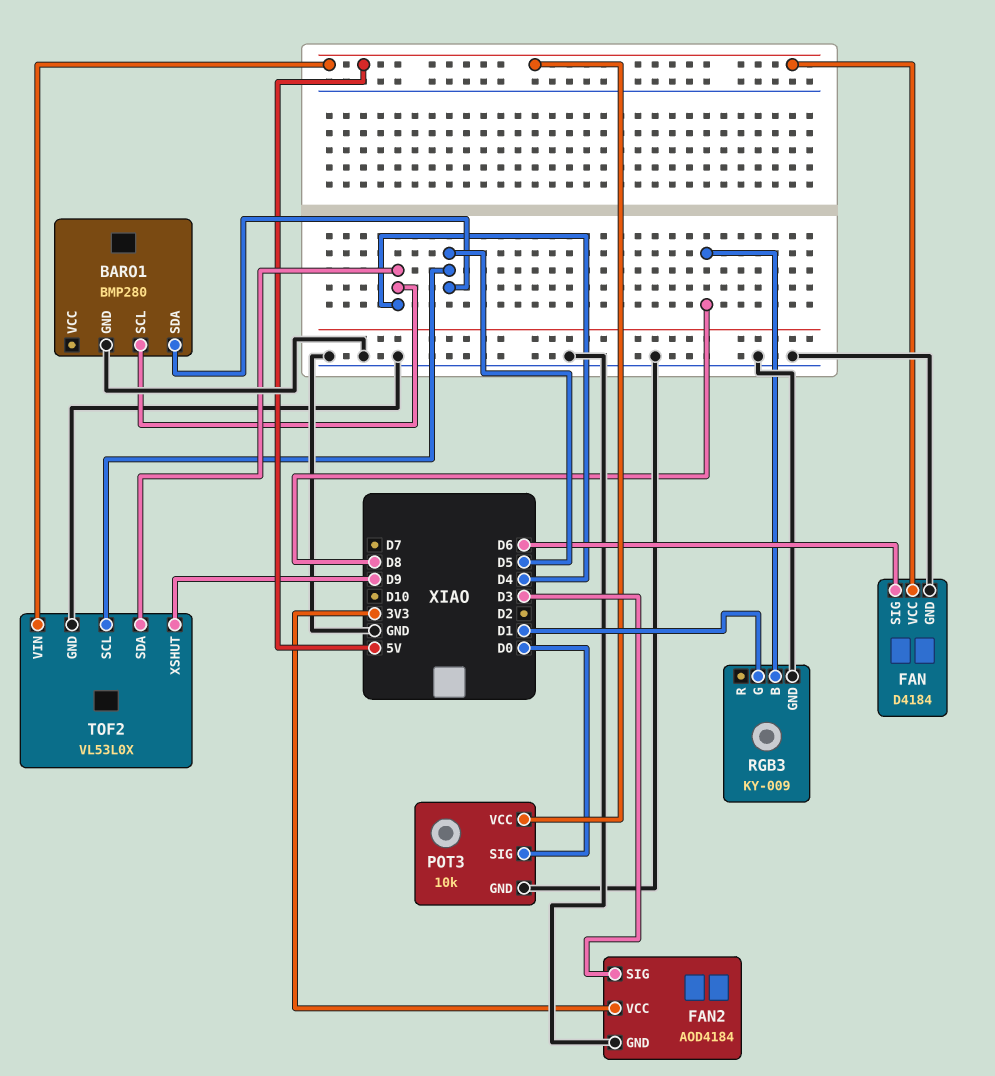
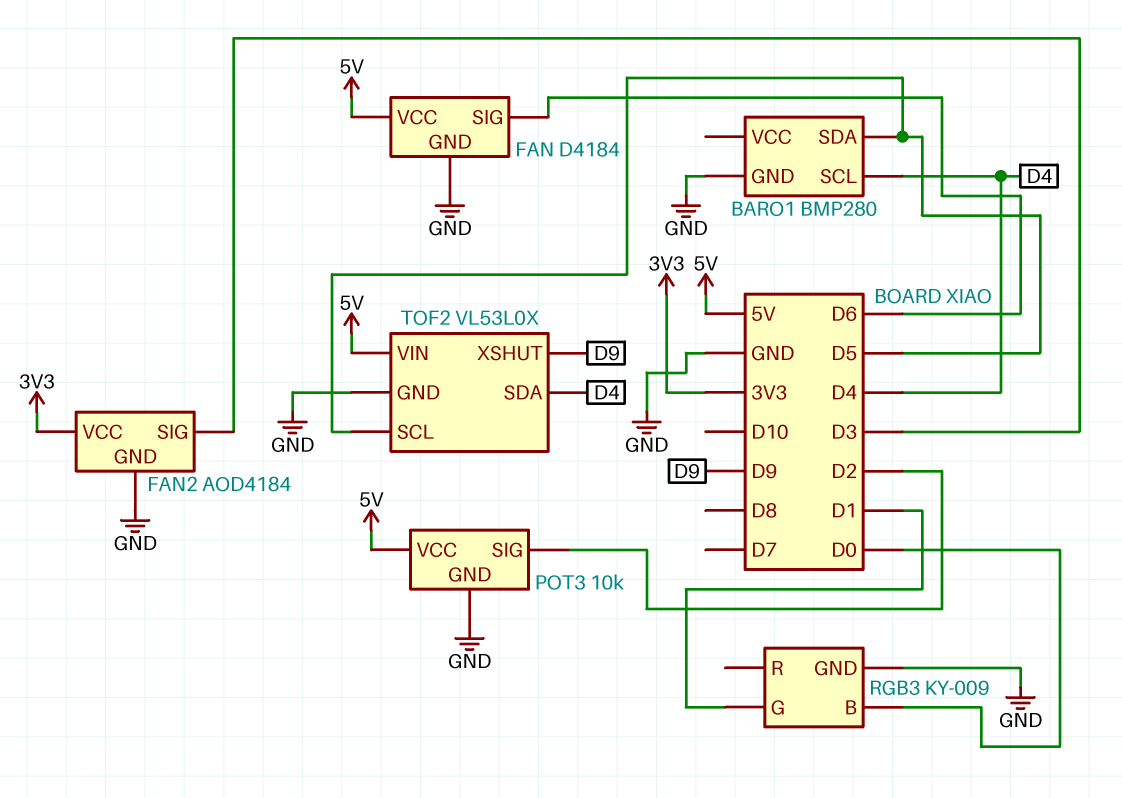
POT3 pin SIG: D0 -> D2
RGB3 pin B: D8 -> D0

